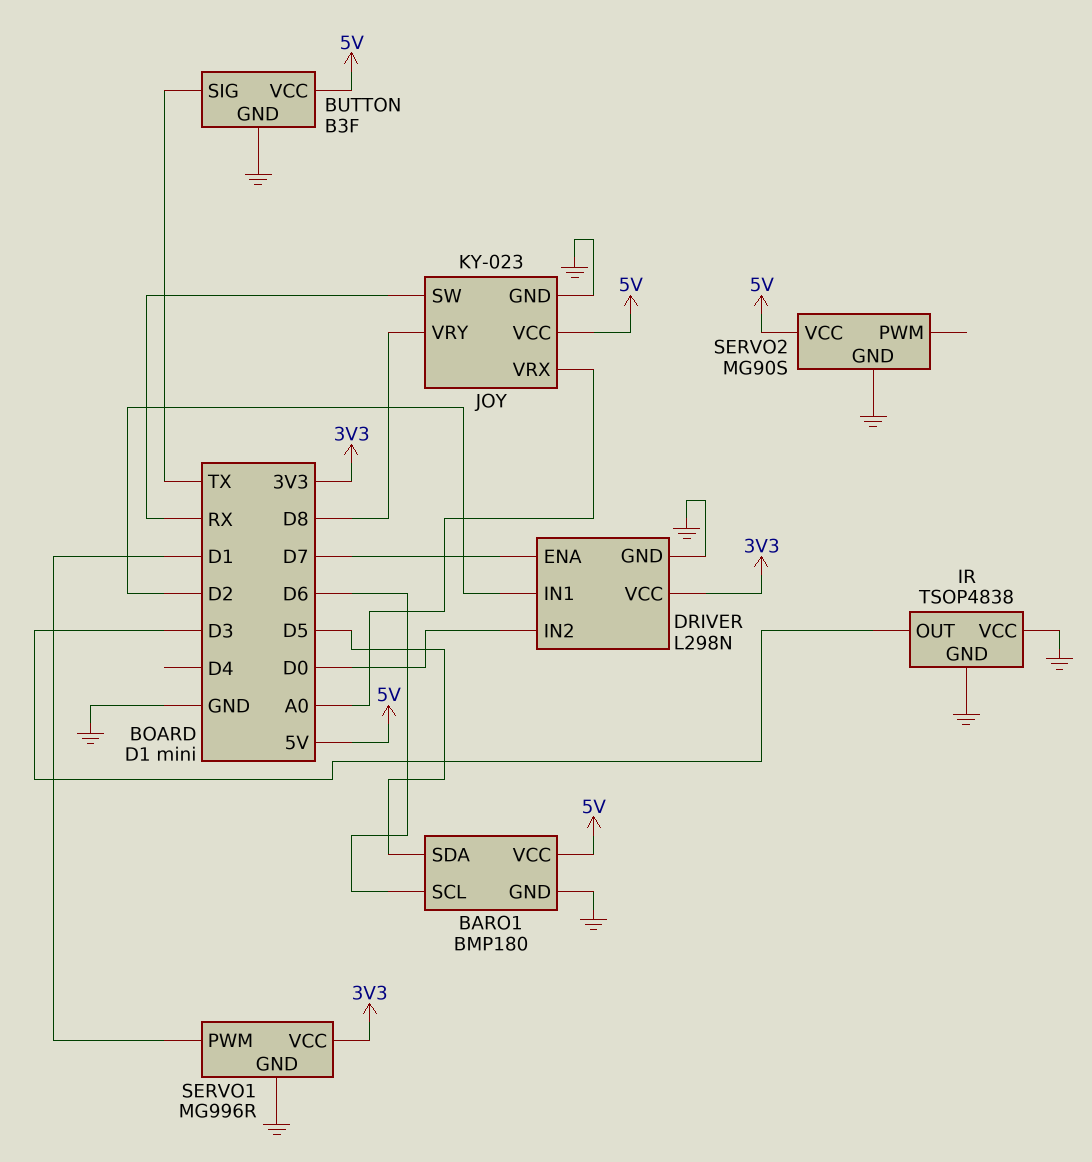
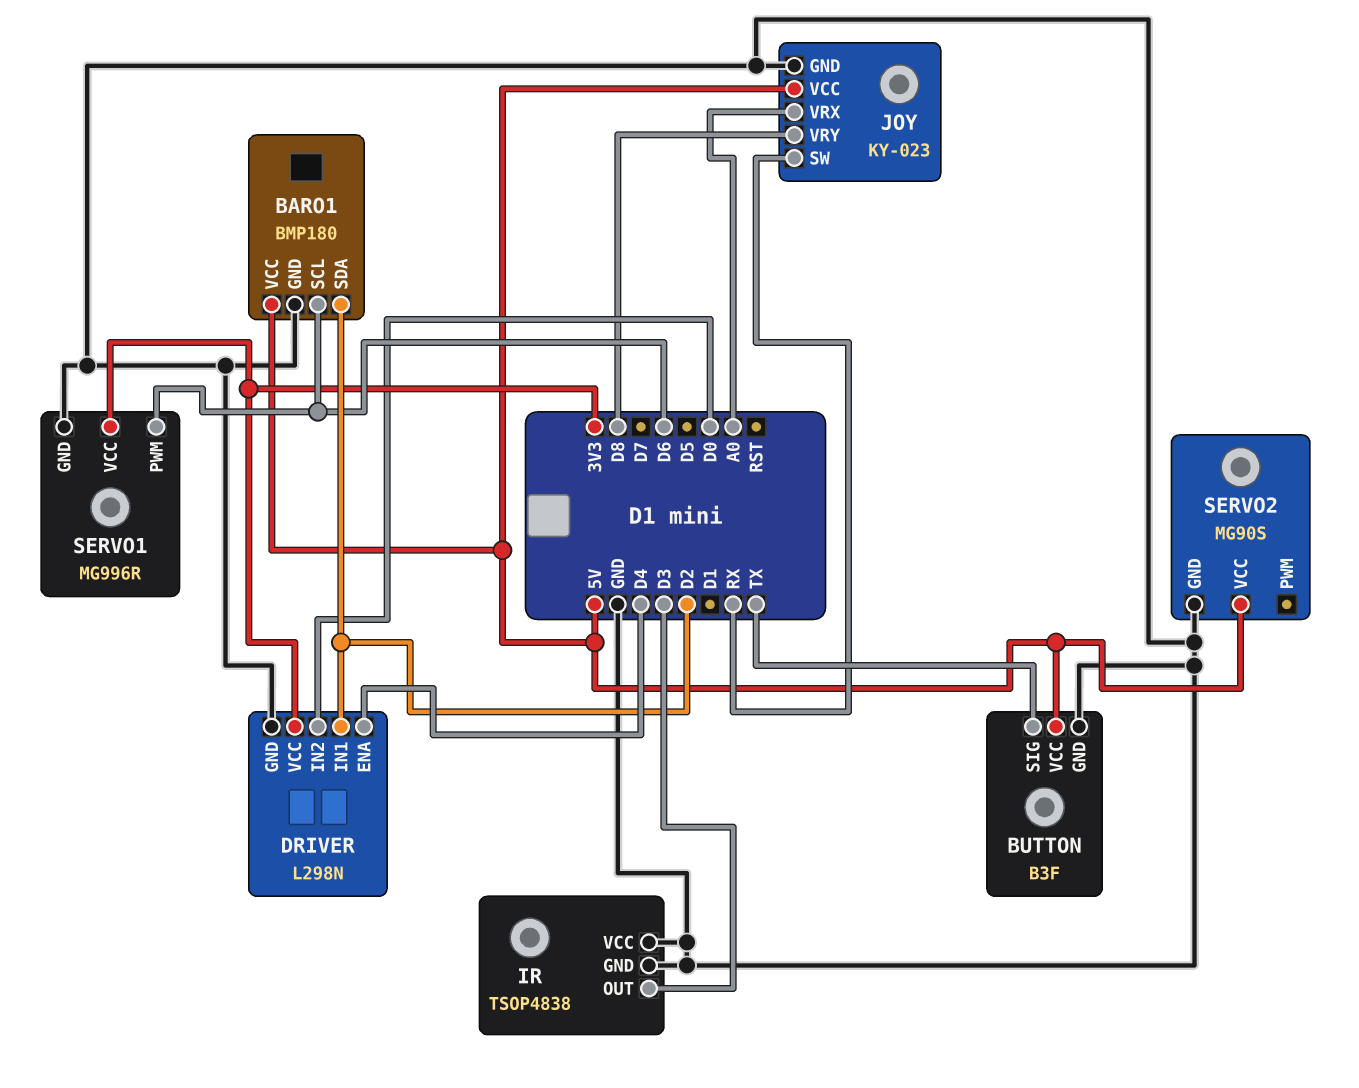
BARO1 pin SDA: D5 -> D2
DRIVER pin ENA: D7 -> D4
SERVO1 pin PWM: D1 -> D6

